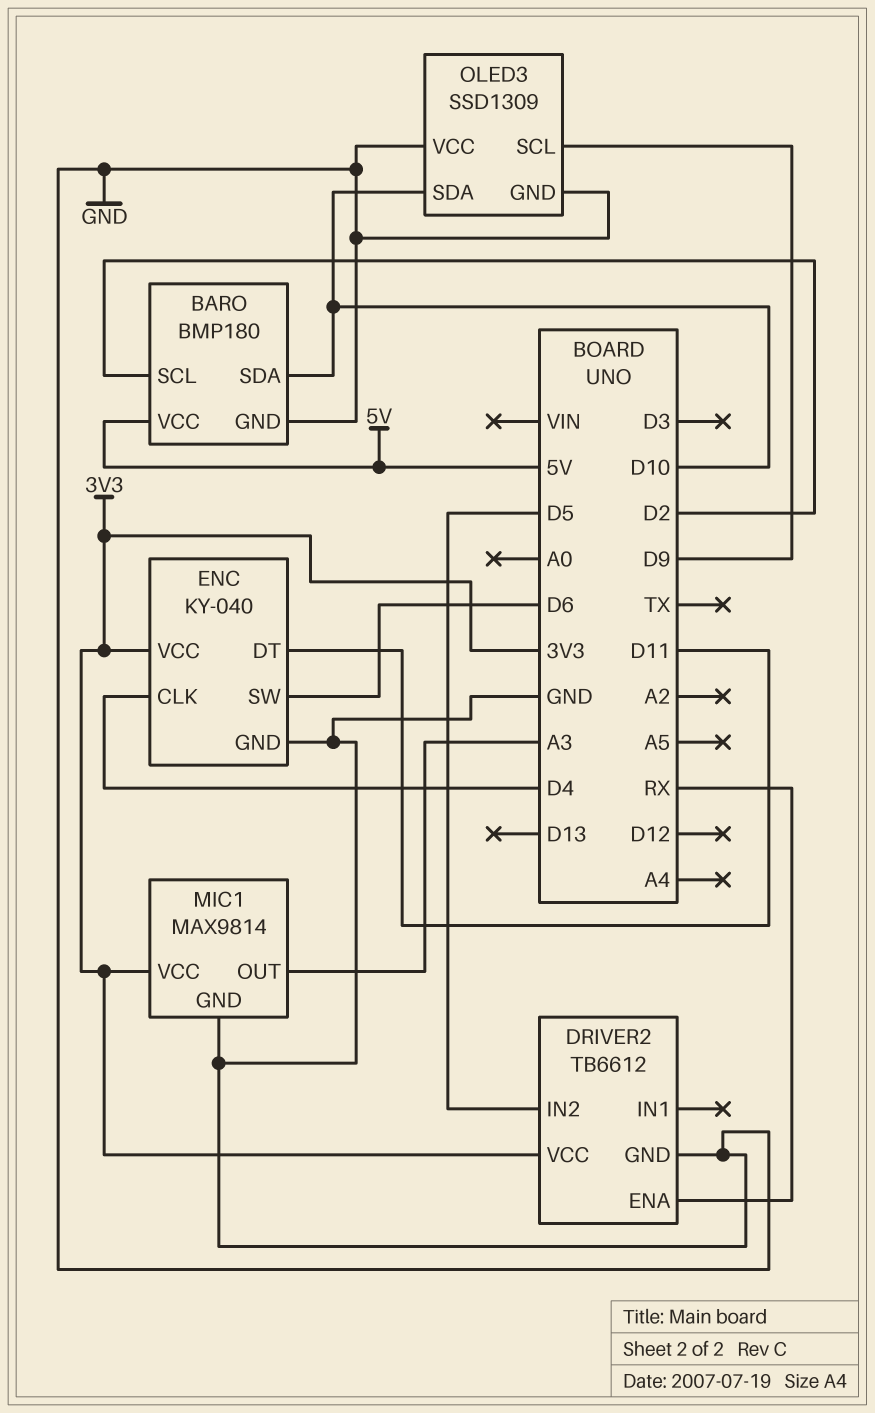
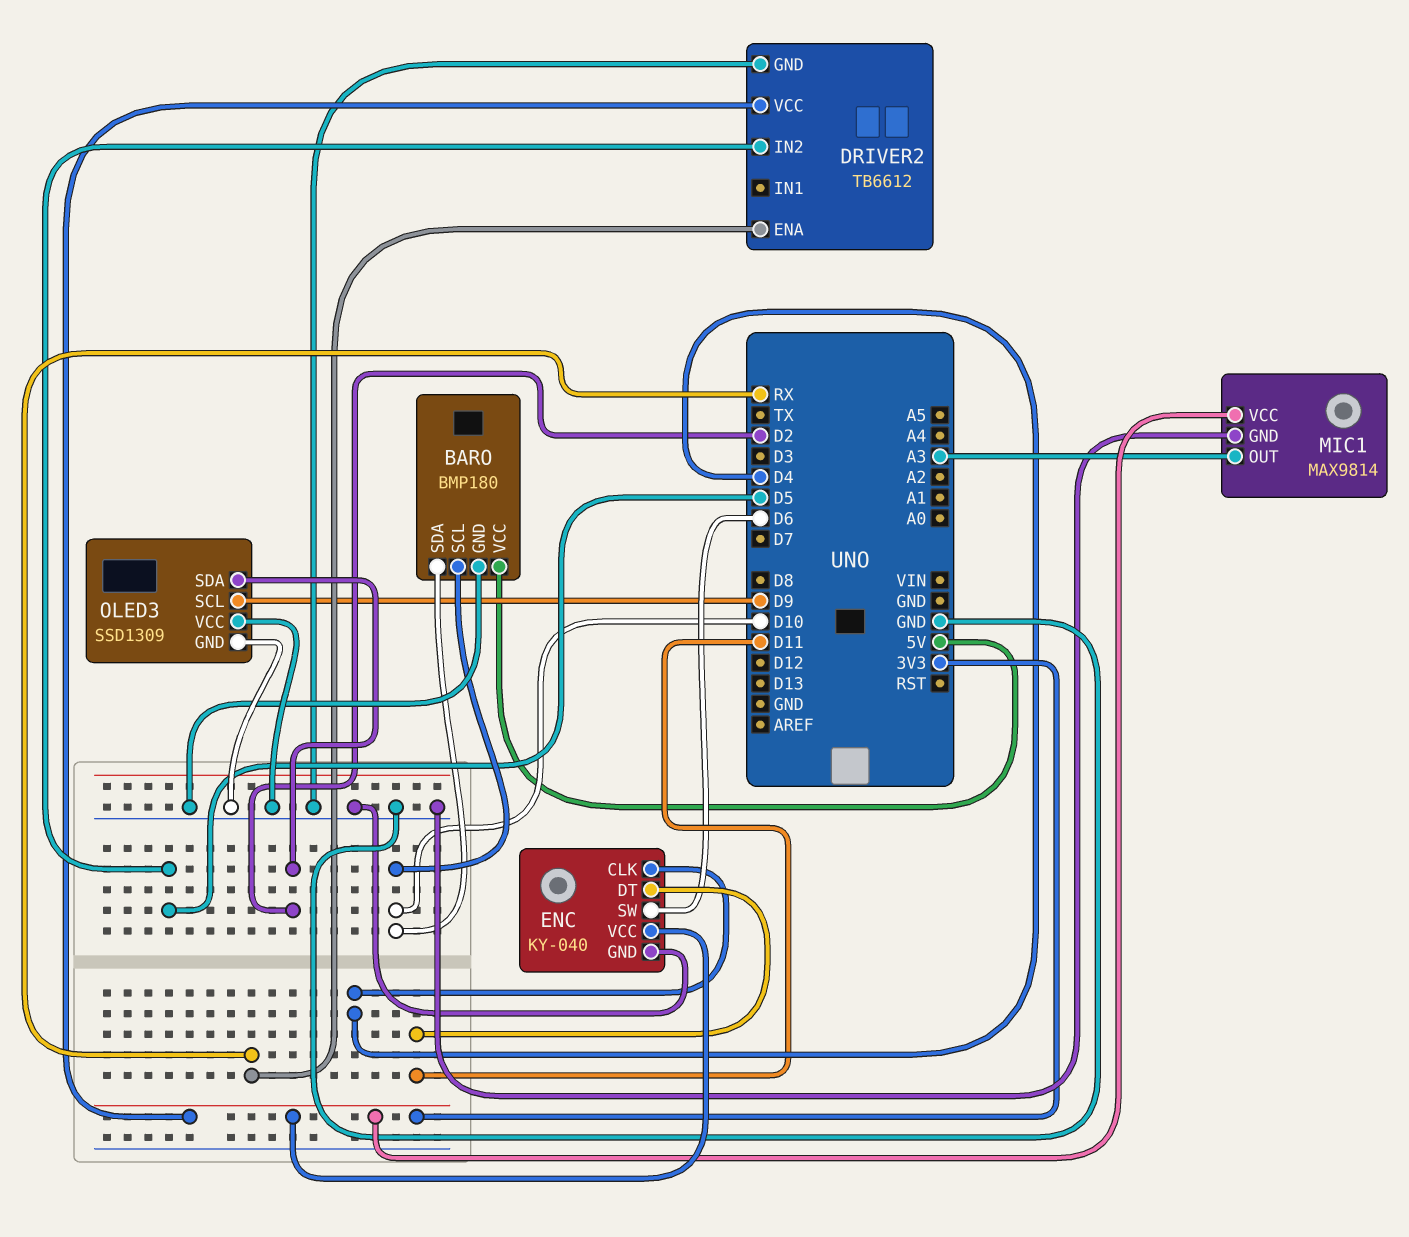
BARO pin SCL: D2 -> D10
OLED3 pin SDA: D10 -> D2

